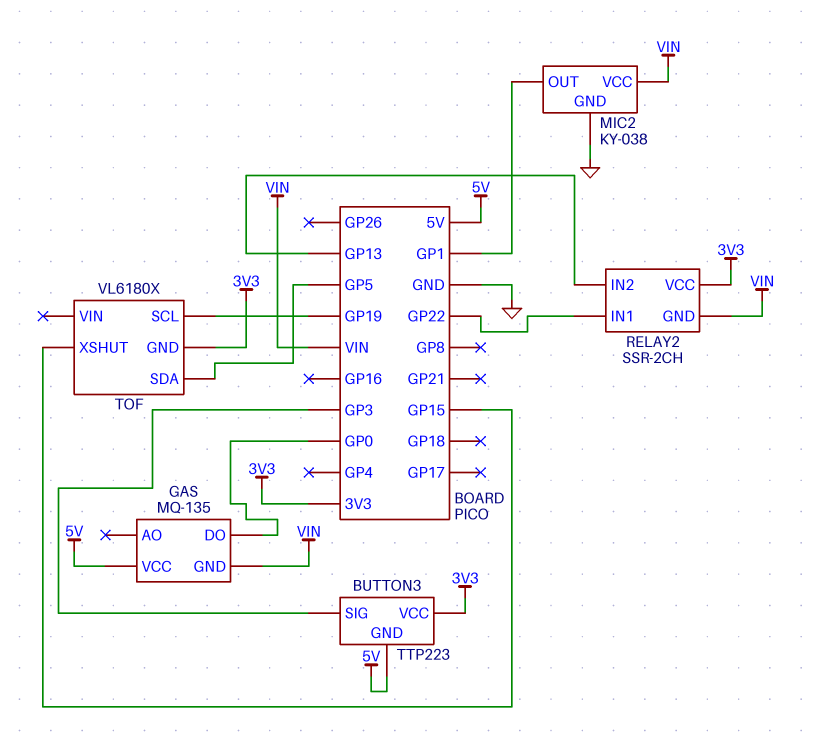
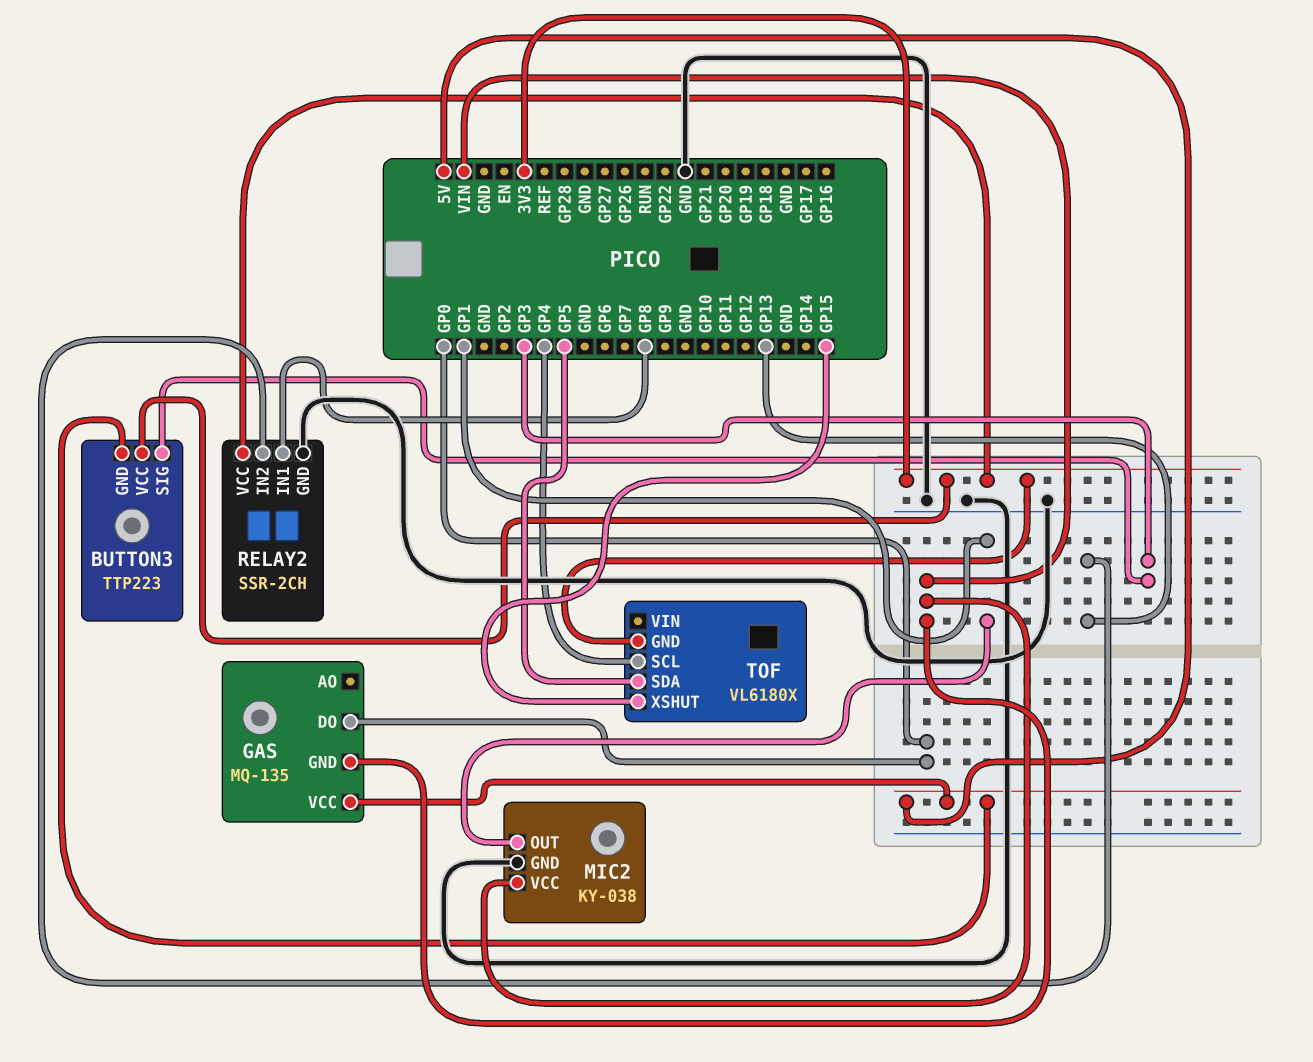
RELAY2 pin GND: VIN -> GND
RELAY2 pin IN1: GP22 -> GP8
TOF pin SCL: GP19 -> GP4

